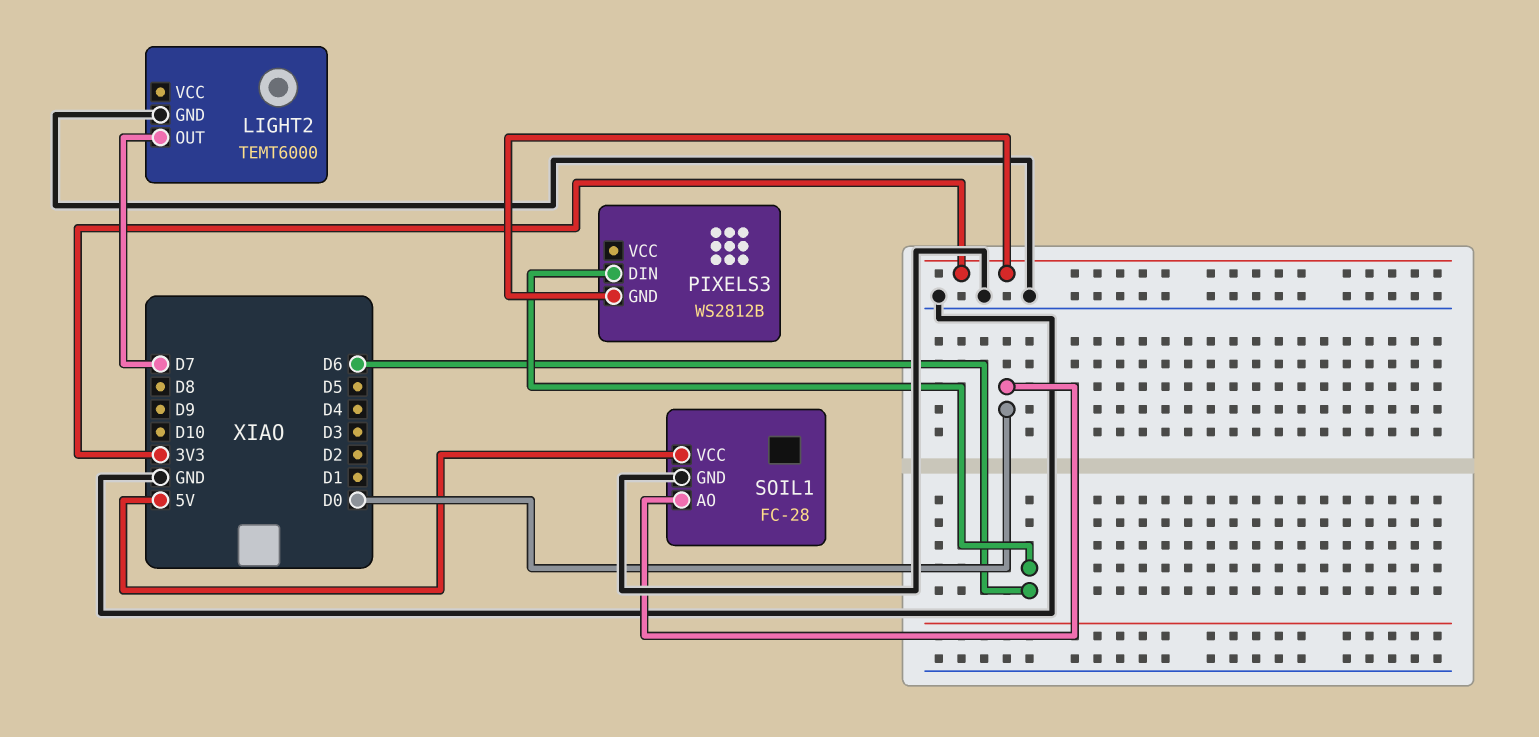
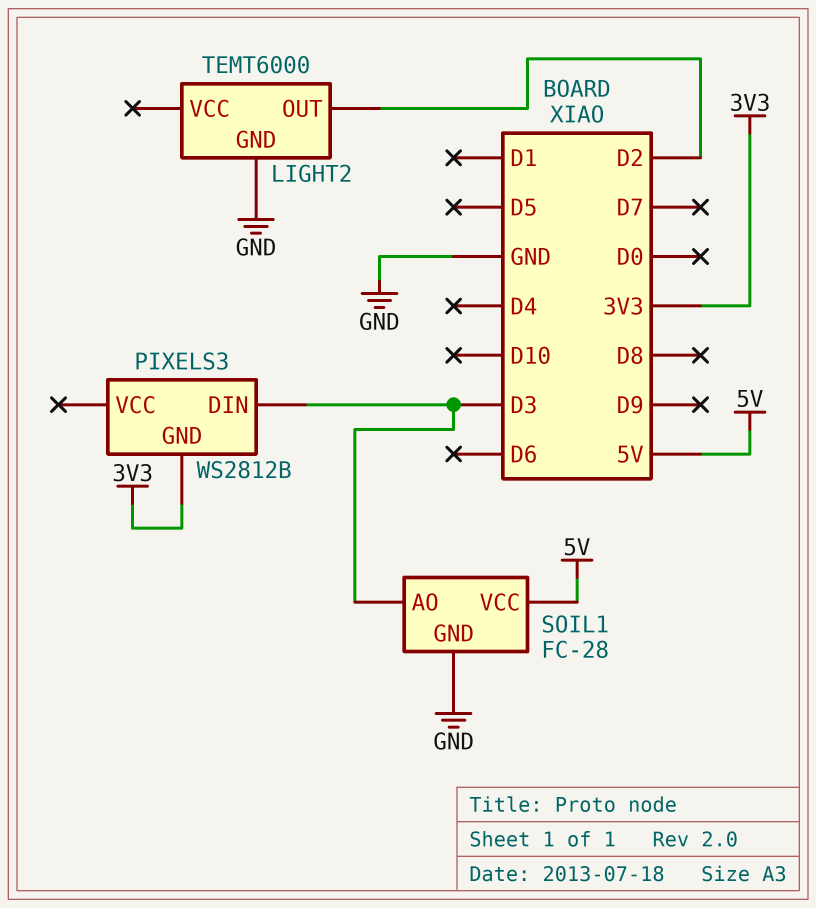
LIGHT2 pin OUT: D7 -> D2
PIXELS3 pin DIN: D6 -> D3
SOIL1 pin AO: D0 -> D3

